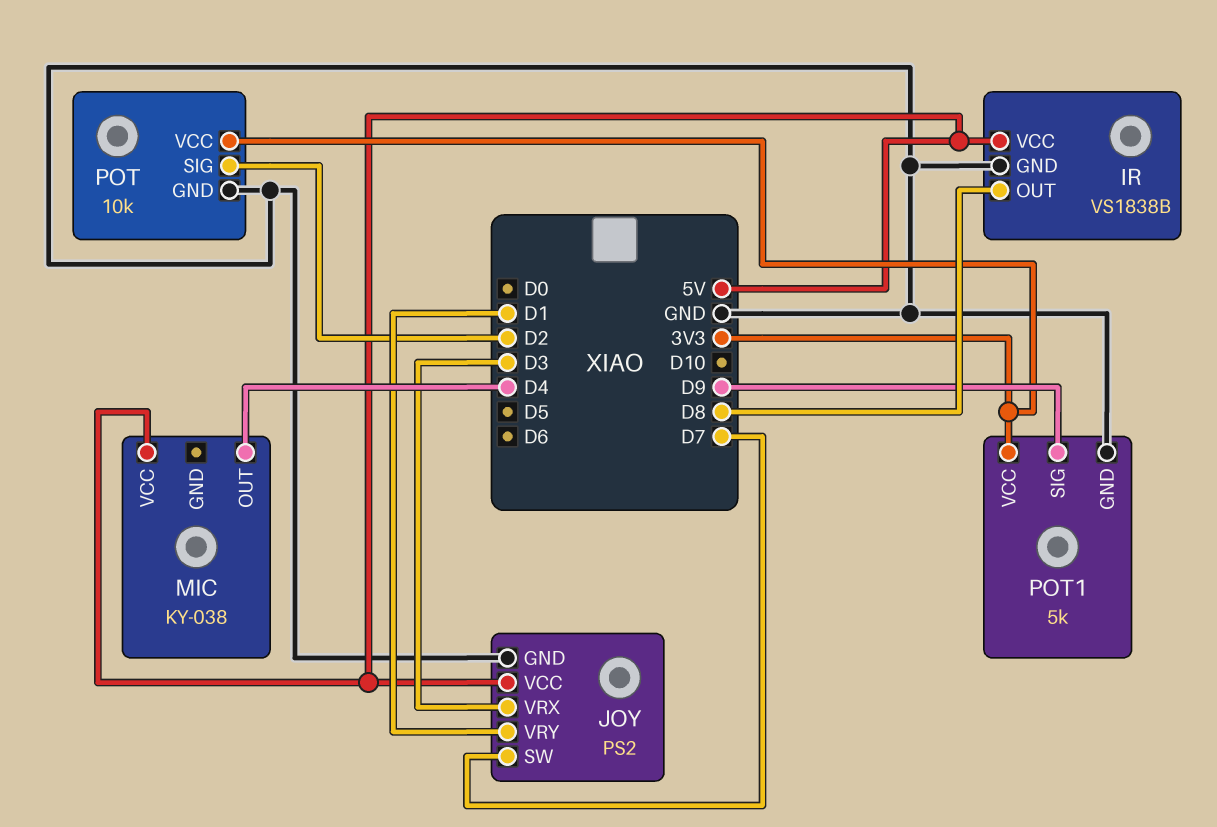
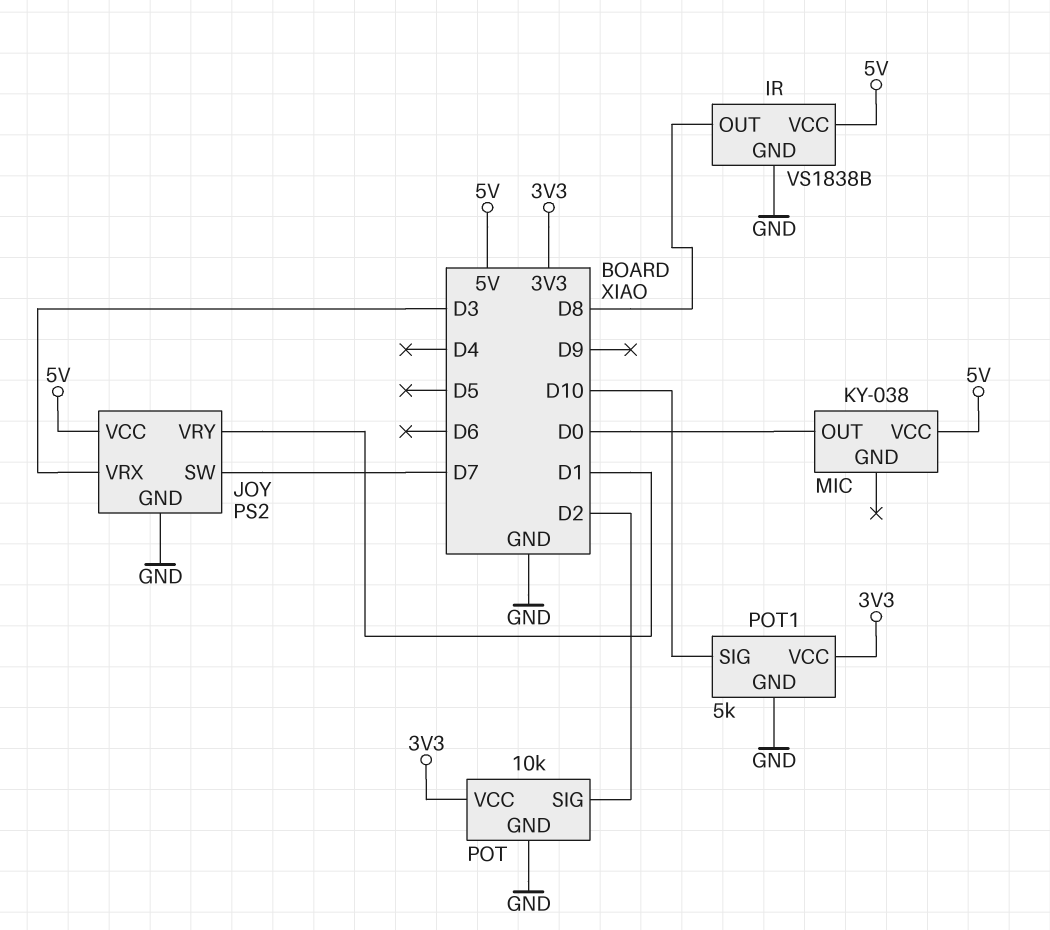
MIC pin OUT: D4 -> D0
POT1 pin SIG: D9 -> D10

